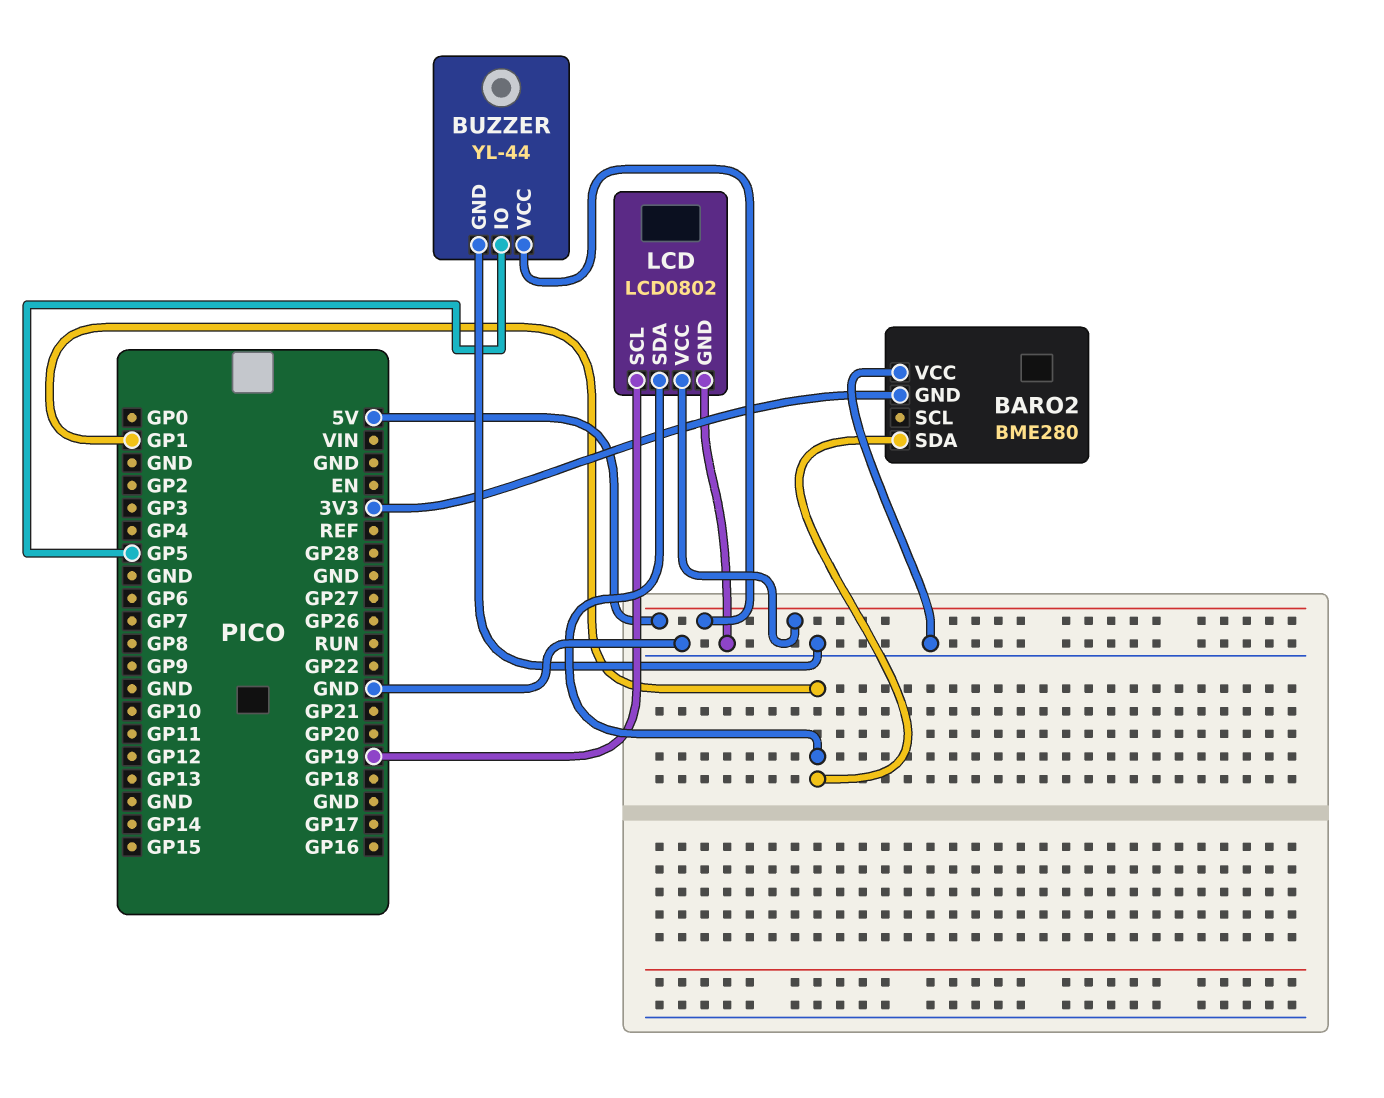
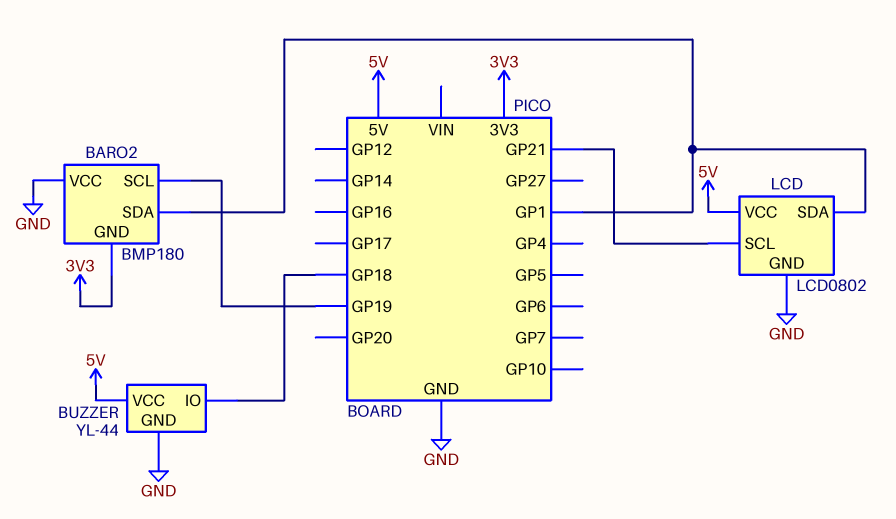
BARO2: BME280 -> BMP180
BARO2 pin SCL: none -> GP19
BUZZER pin IO: GP5 -> GP18
LCD pin SCL: GP19 -> GP21

